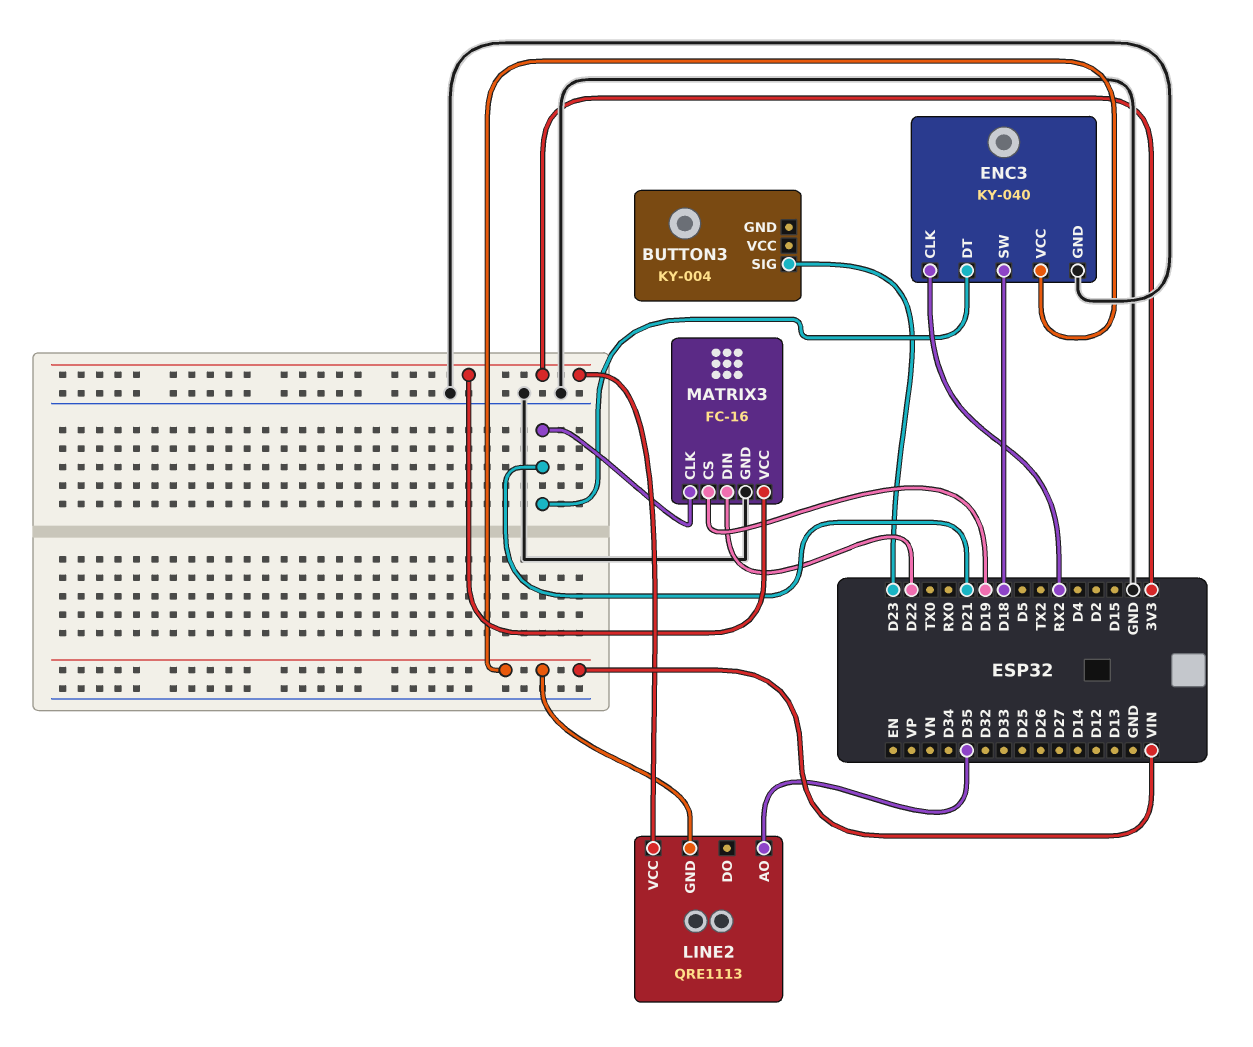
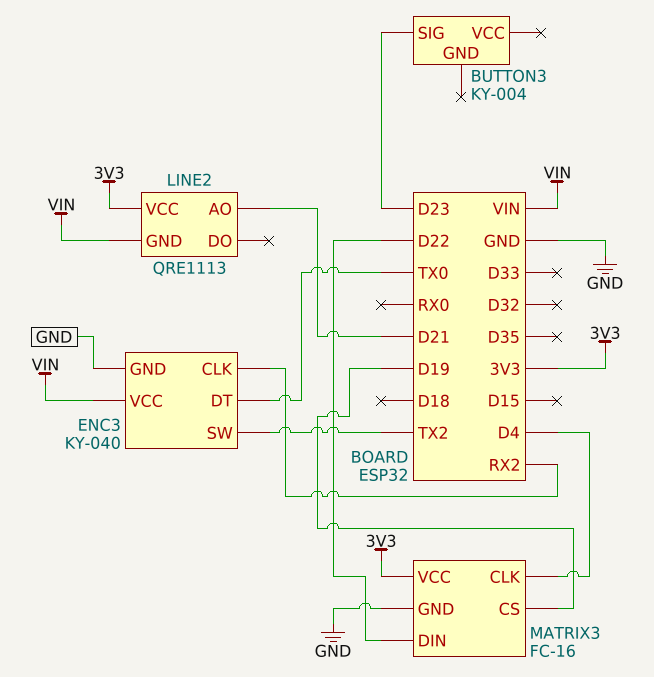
ENC3 pin DT: D21 -> TX0
ENC3 pin SW: D18 -> TX2
LINE2 pin AO: D35 -> D21
MATRIX3 pin CLK: D21 -> D4

